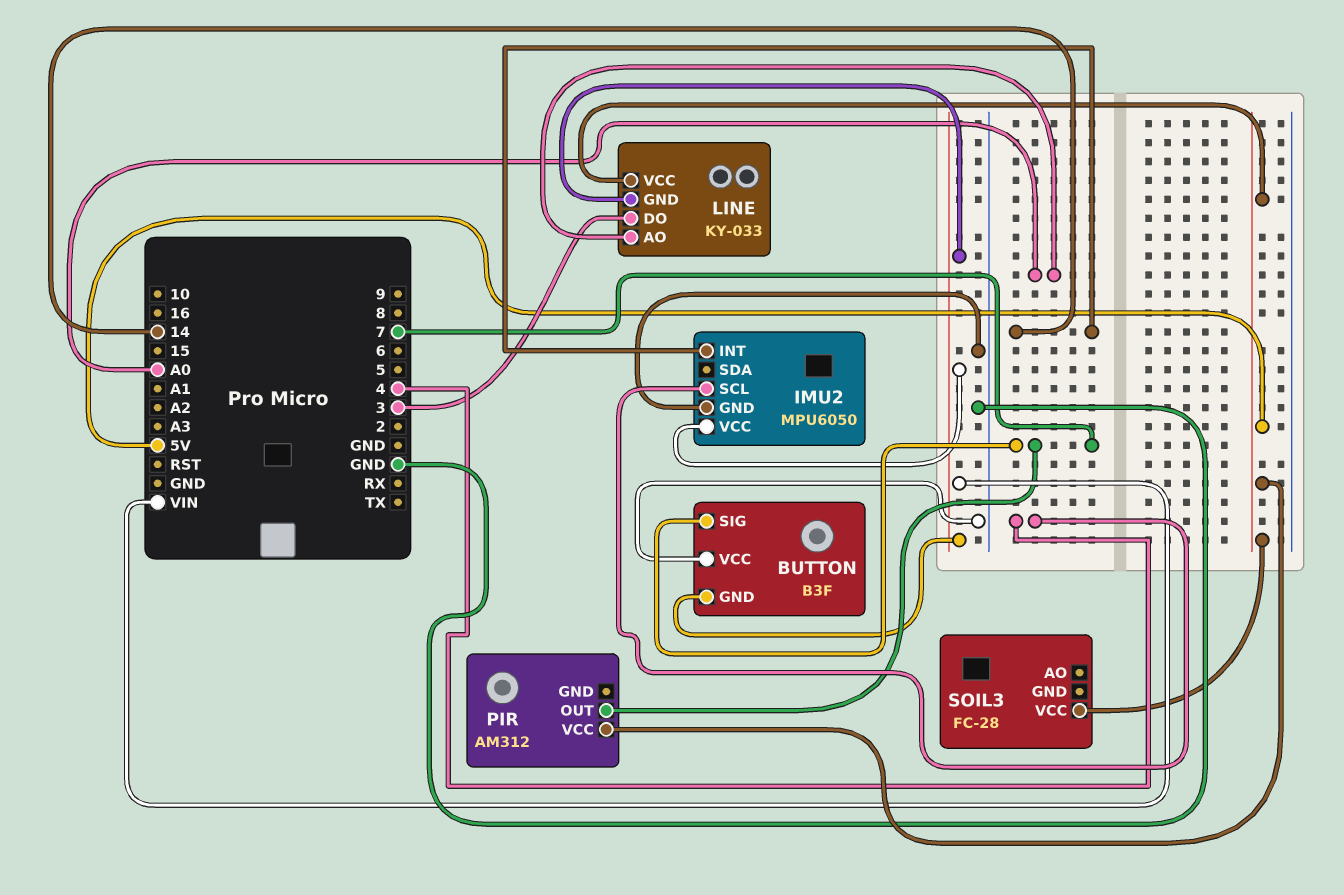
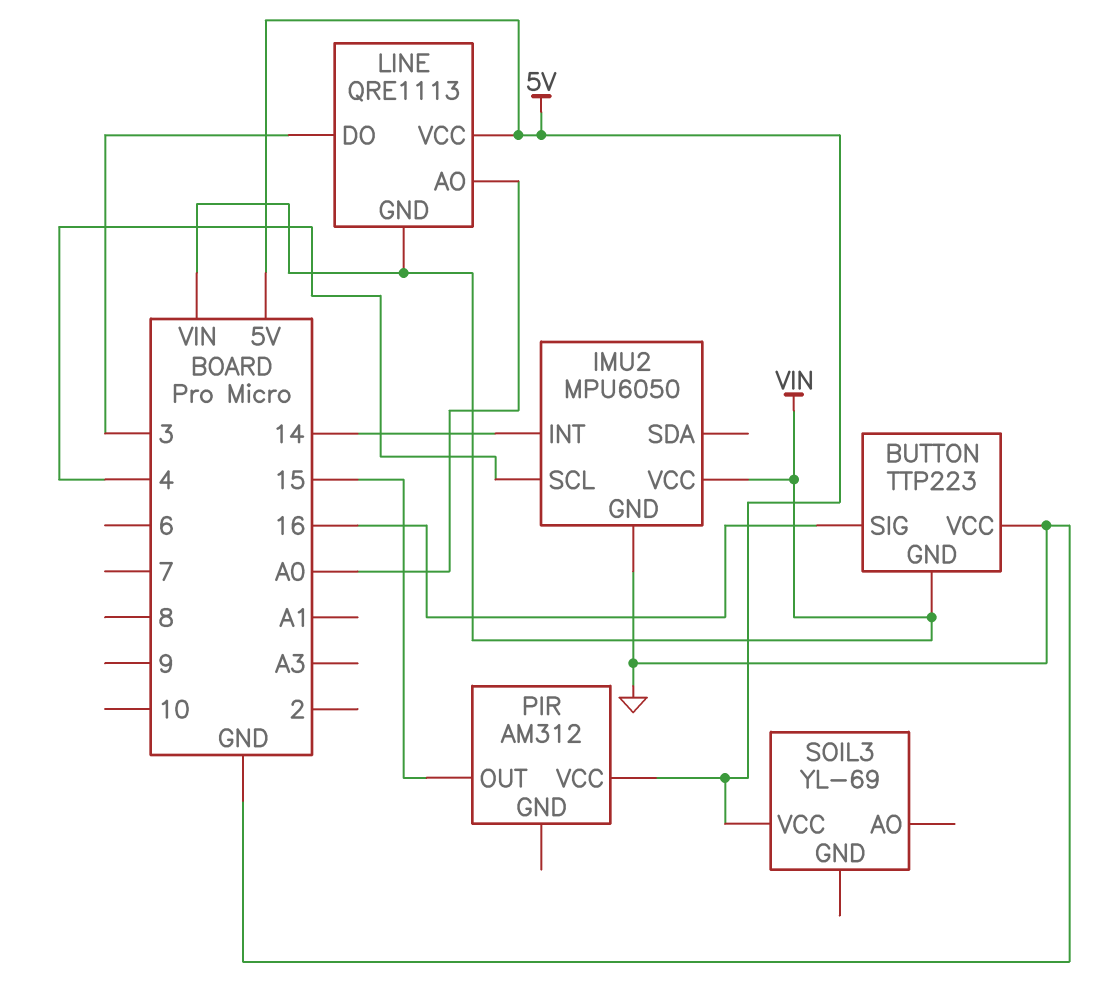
BUTTON: B3F -> TTP223
BUTTON pin SIG: 7 -> 16
LINE: KY-033 -> QRE1113
PIR pin OUT: 7 -> 15
SOIL3: FC-28 -> YL-69

